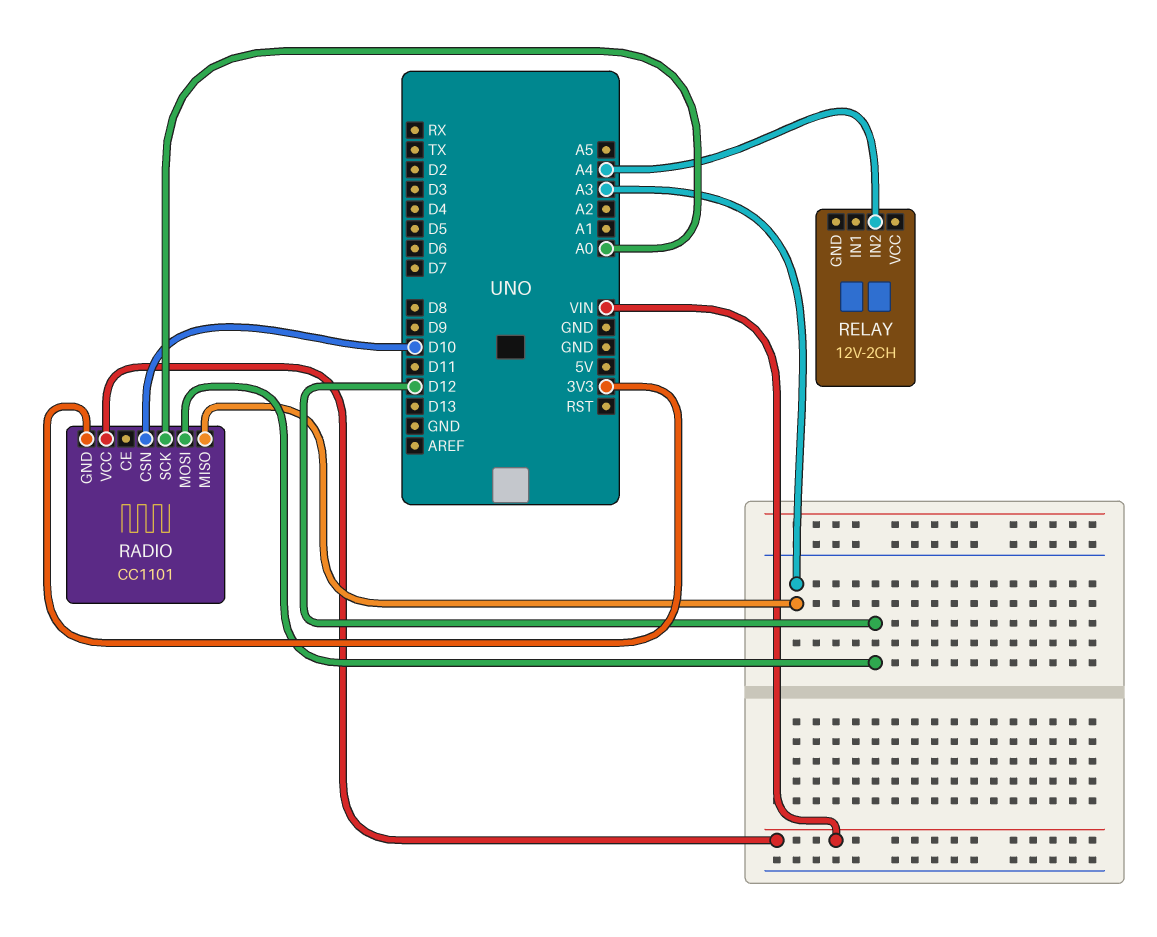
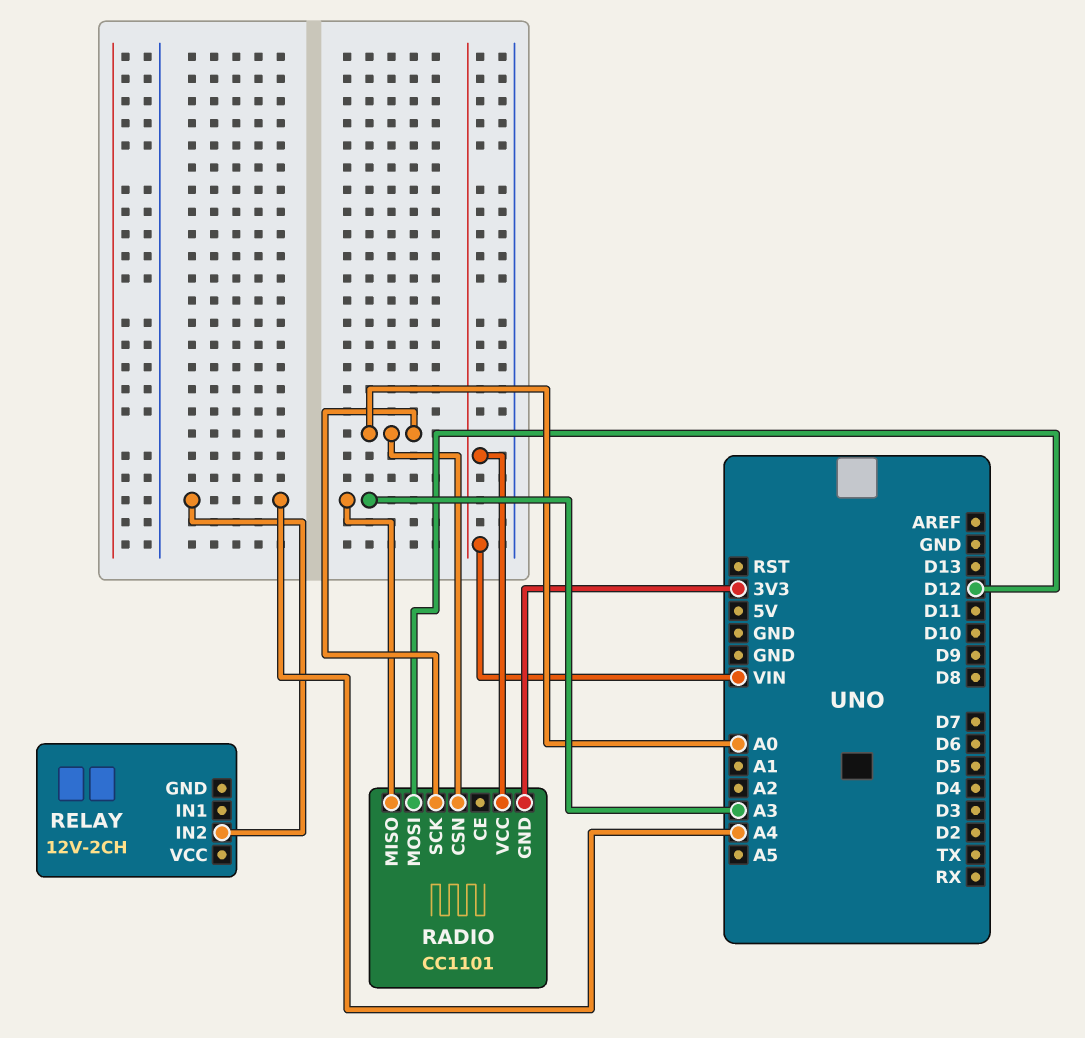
RADIO pin CSN: D10 -> A0

